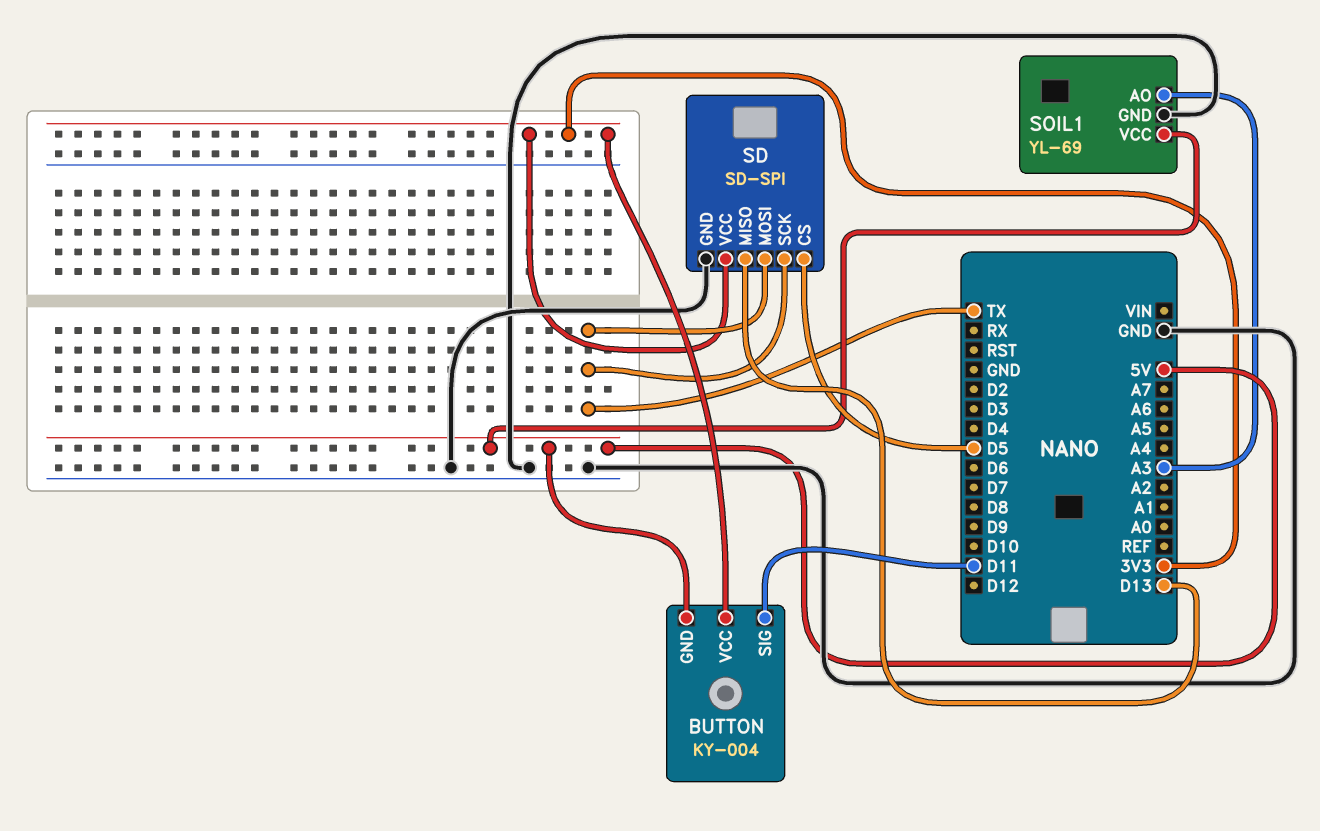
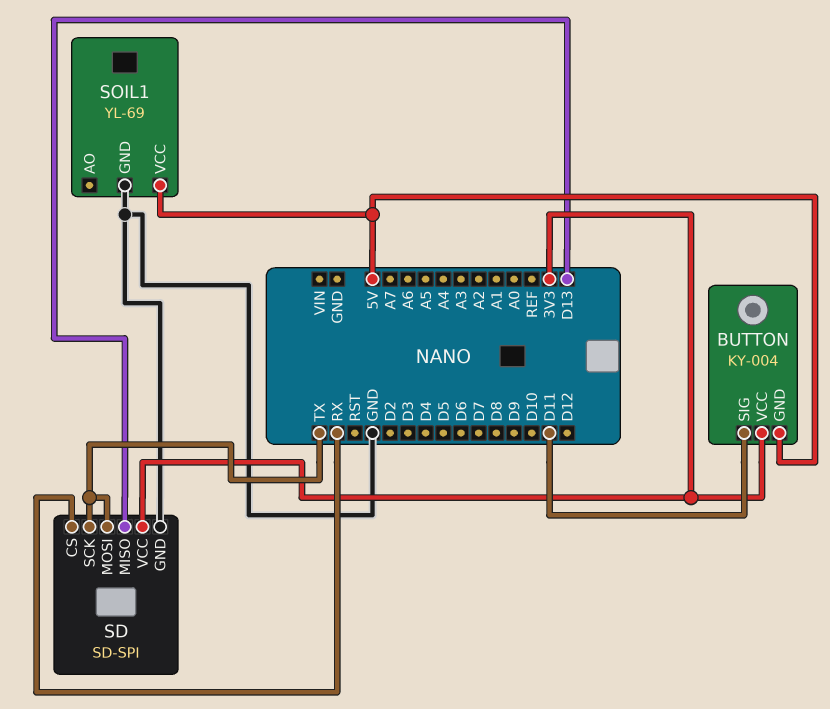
SD pin CS: D5 -> RX
SOIL1 pin AO: A3 -> none

